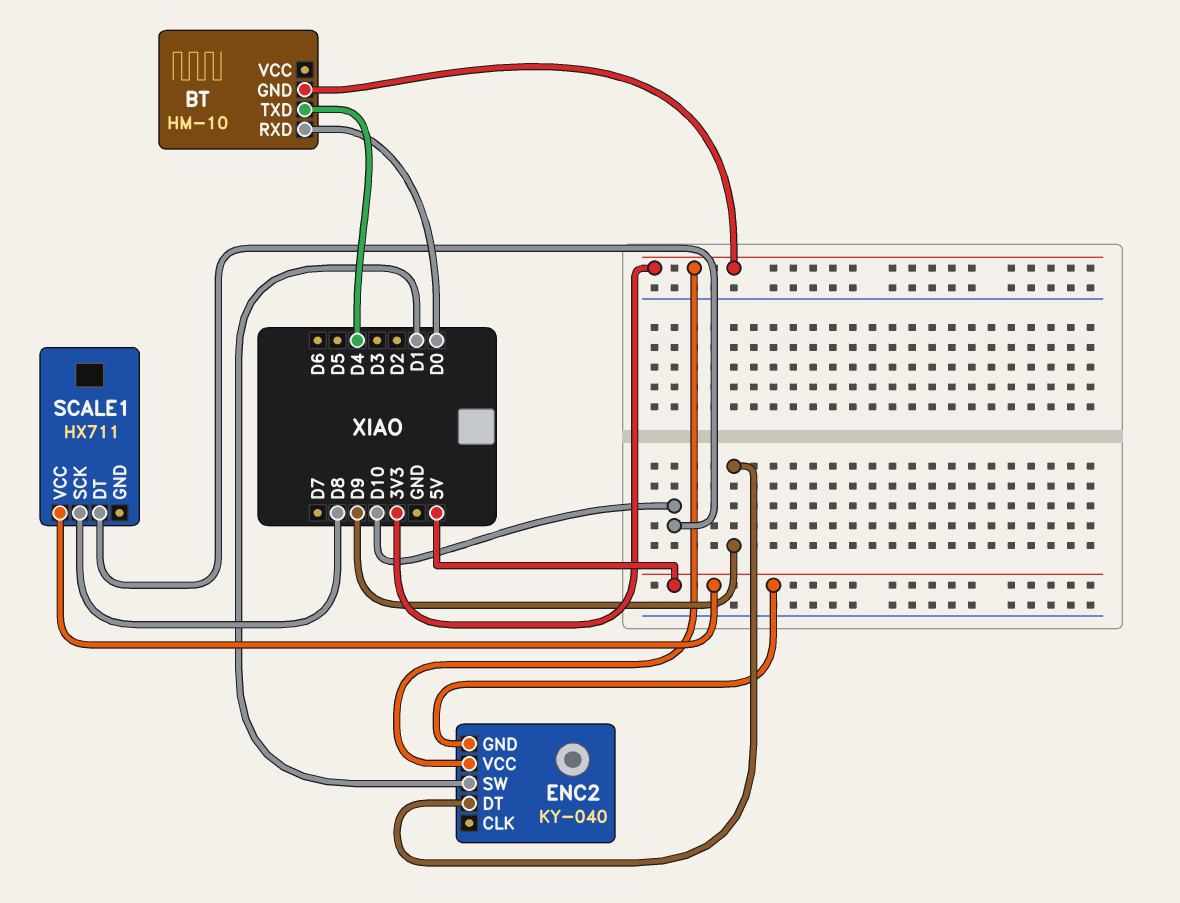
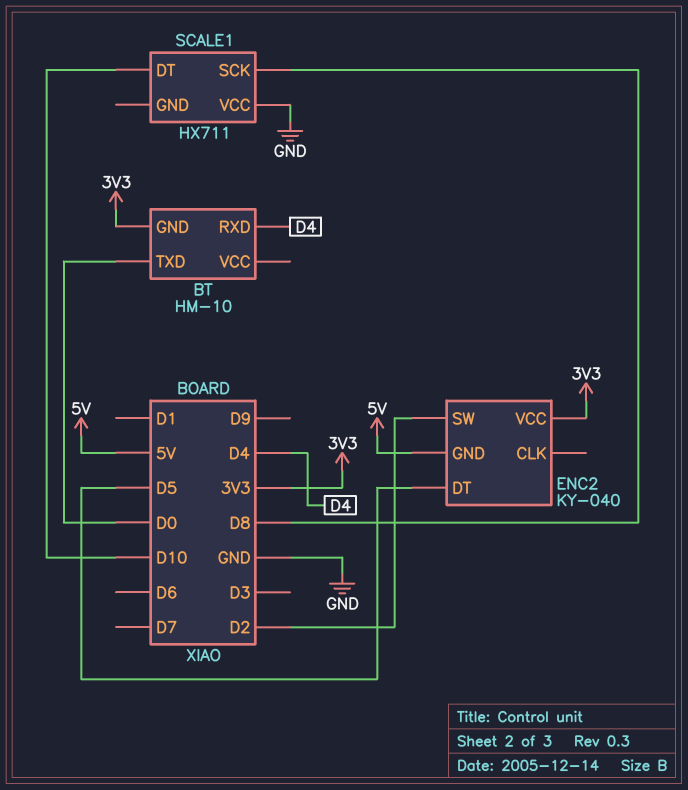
BT pin RXD: D0 -> D4
BT pin TXD: D4 -> D0
ENC2 pin DT: D9 -> D5
ENC2 pin SW: D1 -> D2
SCALE1 pin VCC: 5V -> GND

